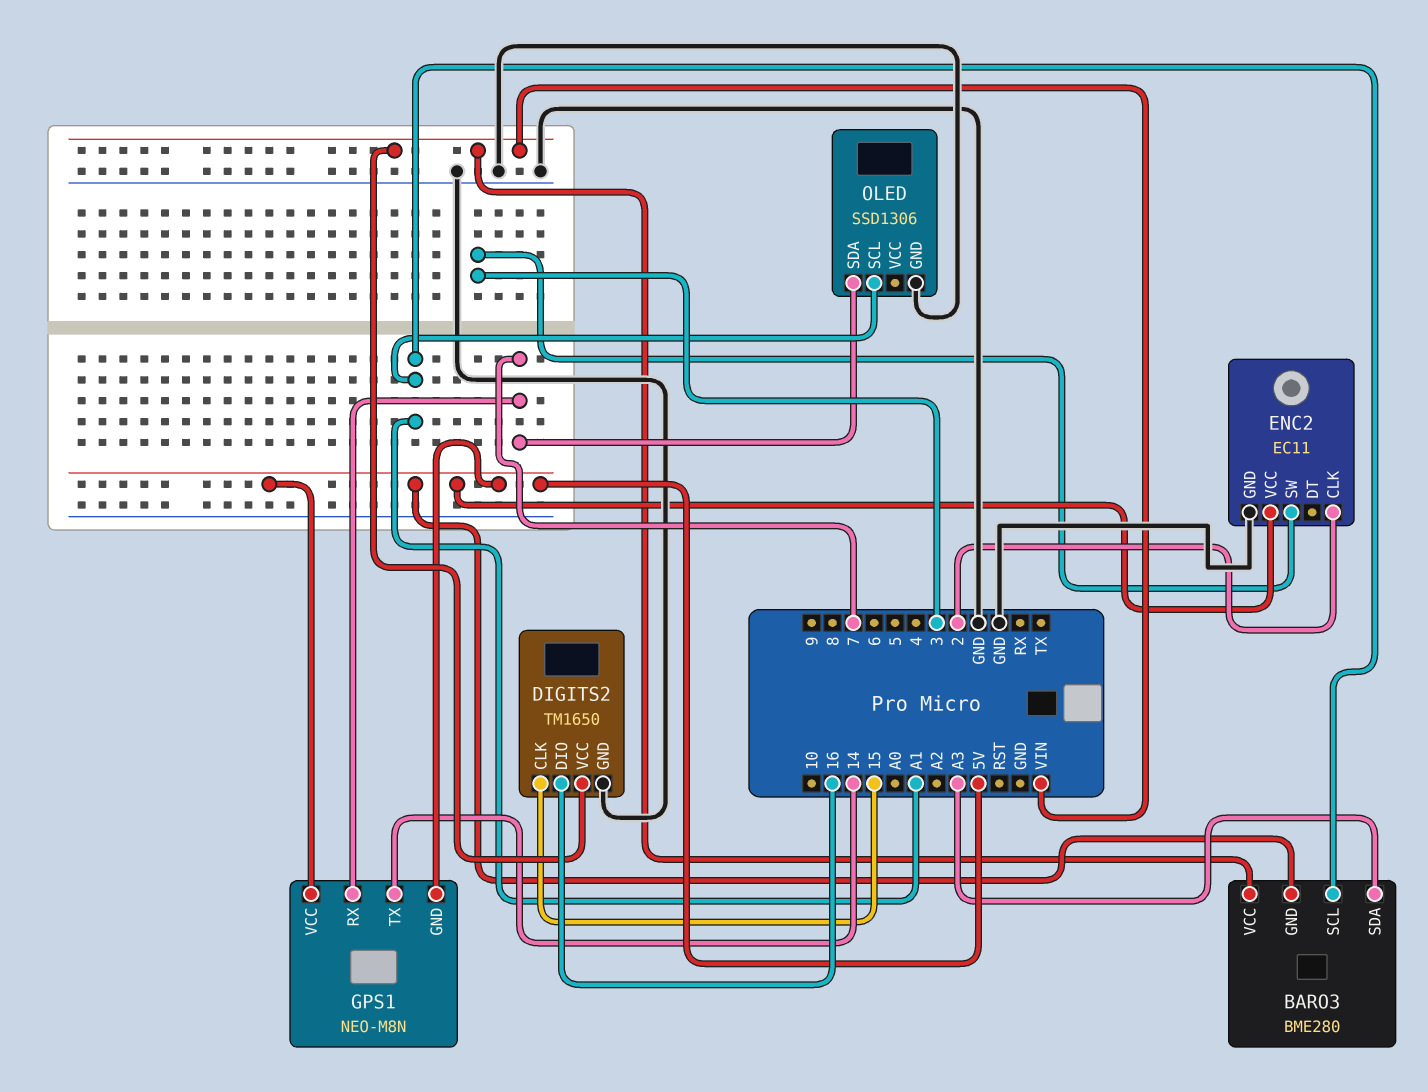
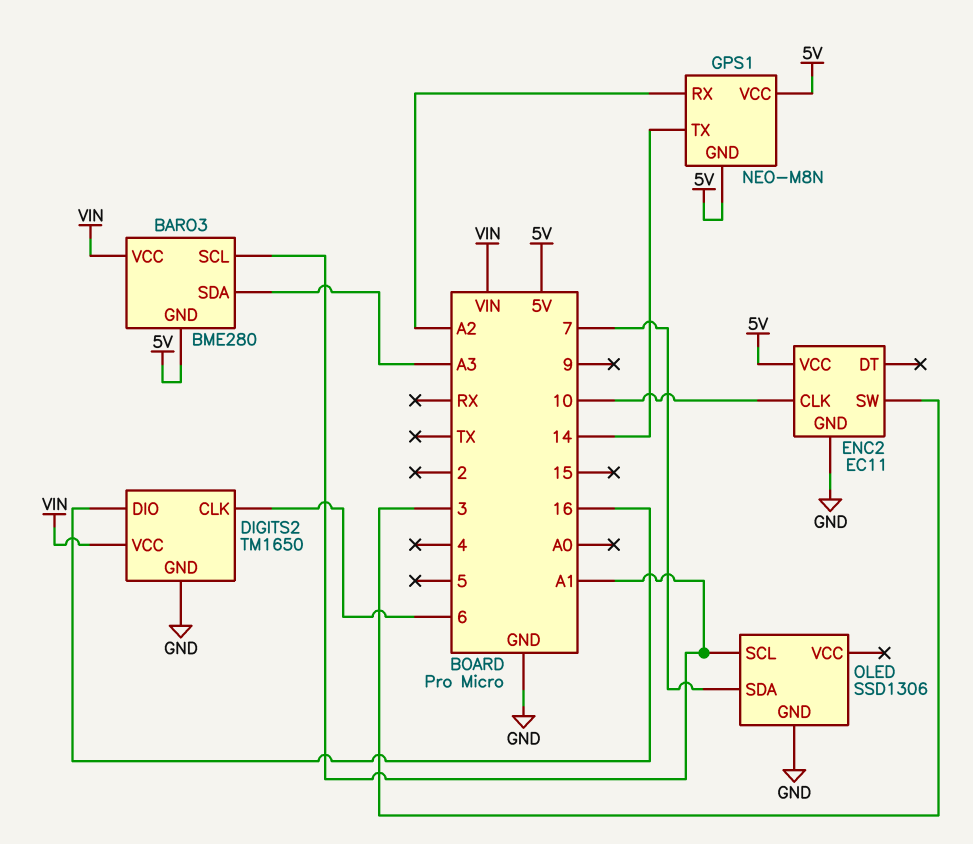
DIGITS2 pin CLK: 15 -> 6
ENC2 pin CLK: 2 -> 10
GPS1 pin RX: 7 -> A2

